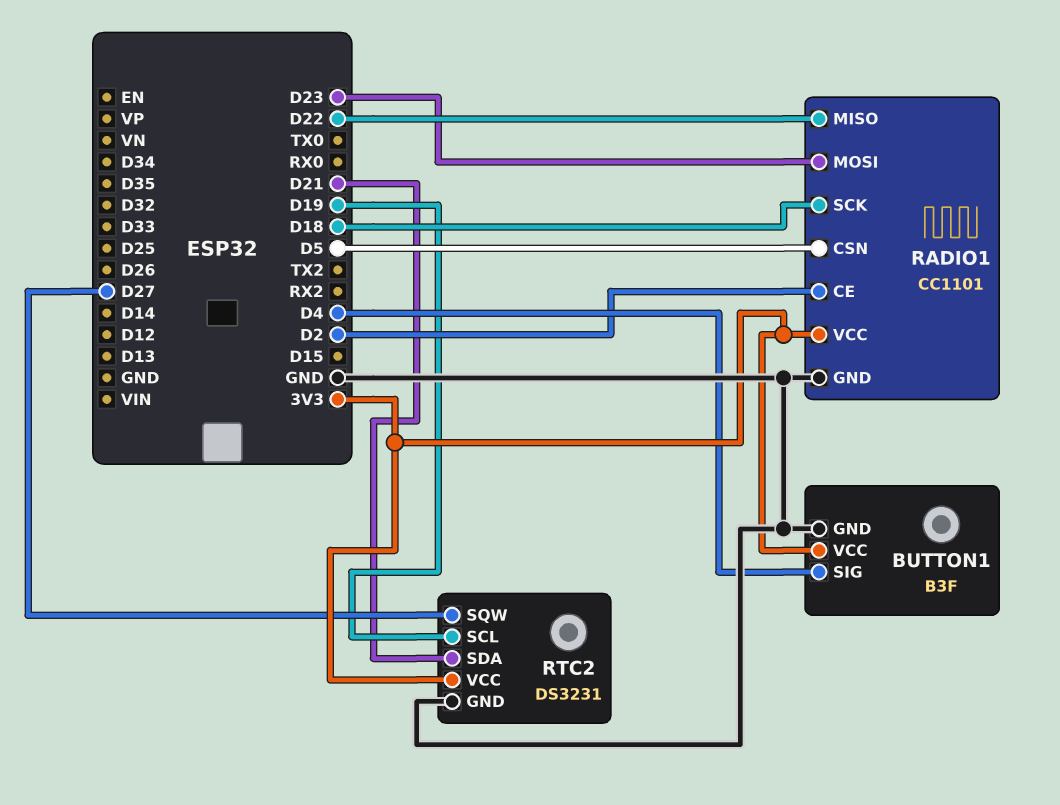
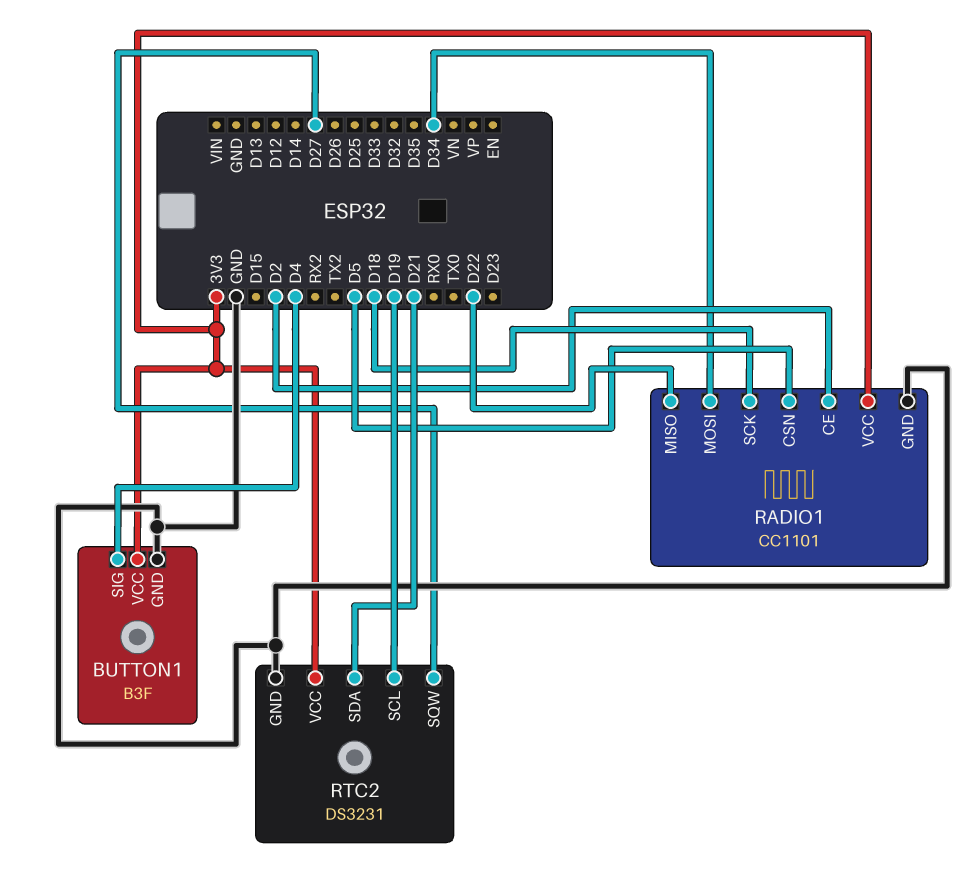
RADIO1 pin MOSI: D23 -> D34

